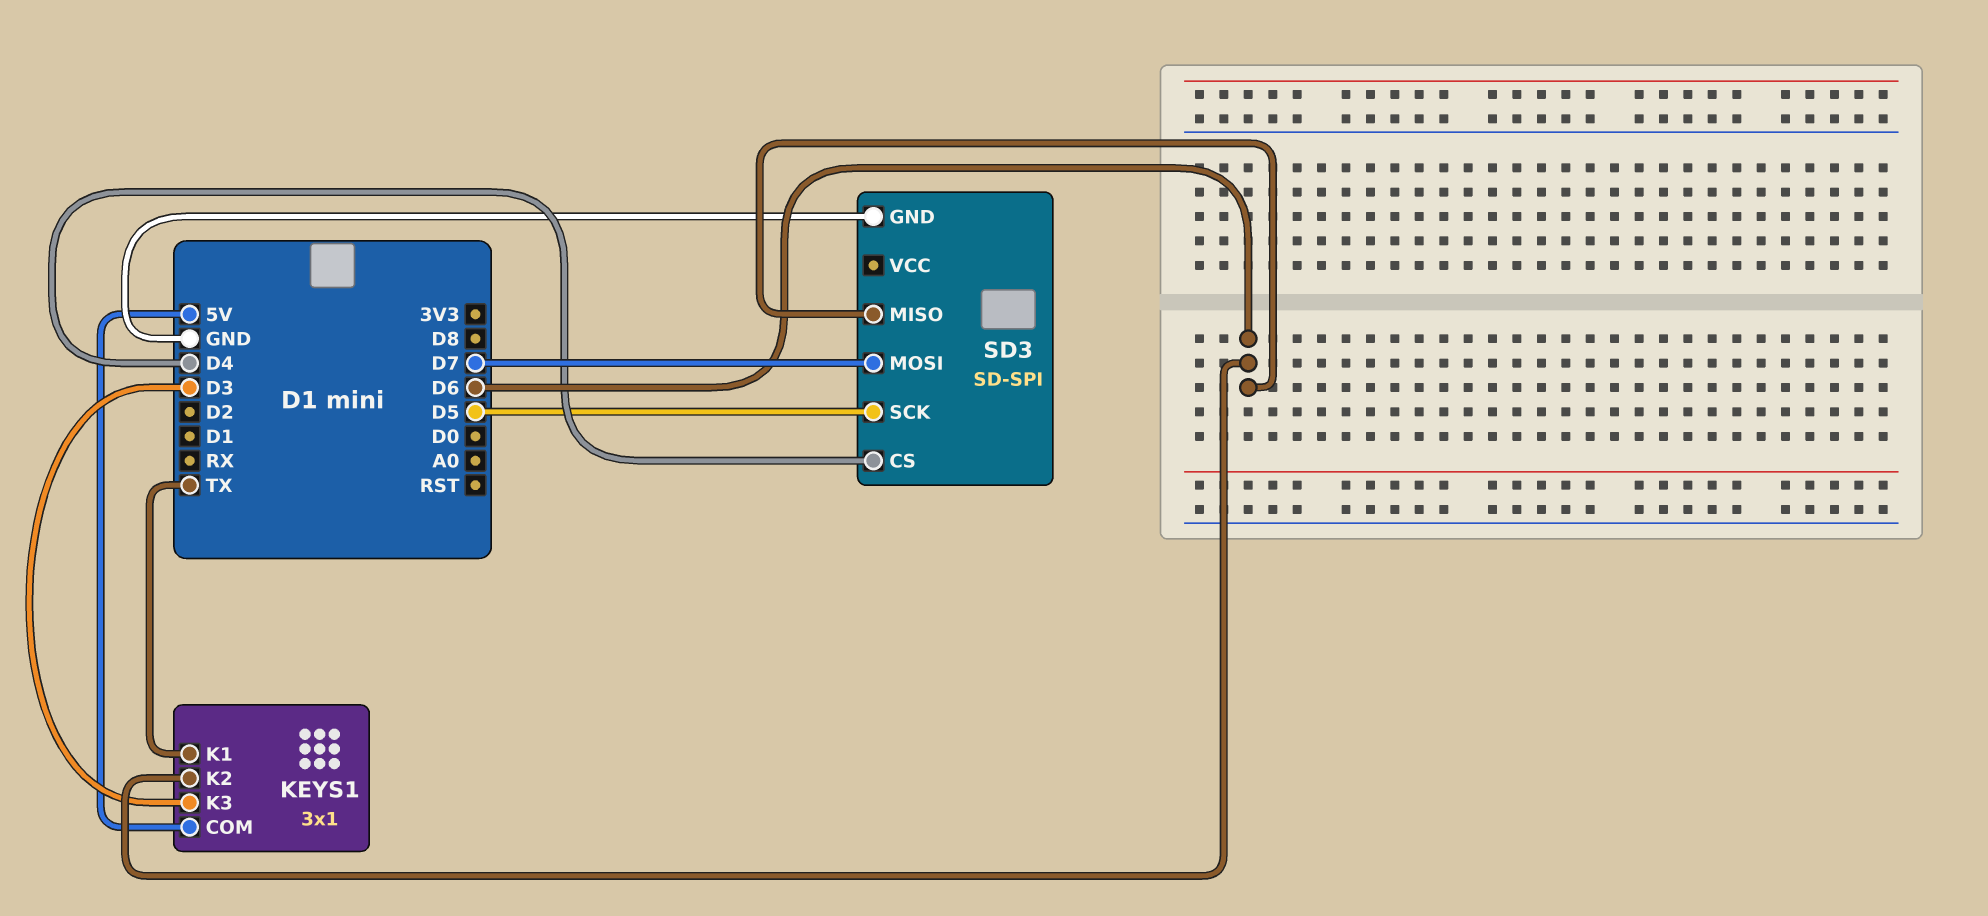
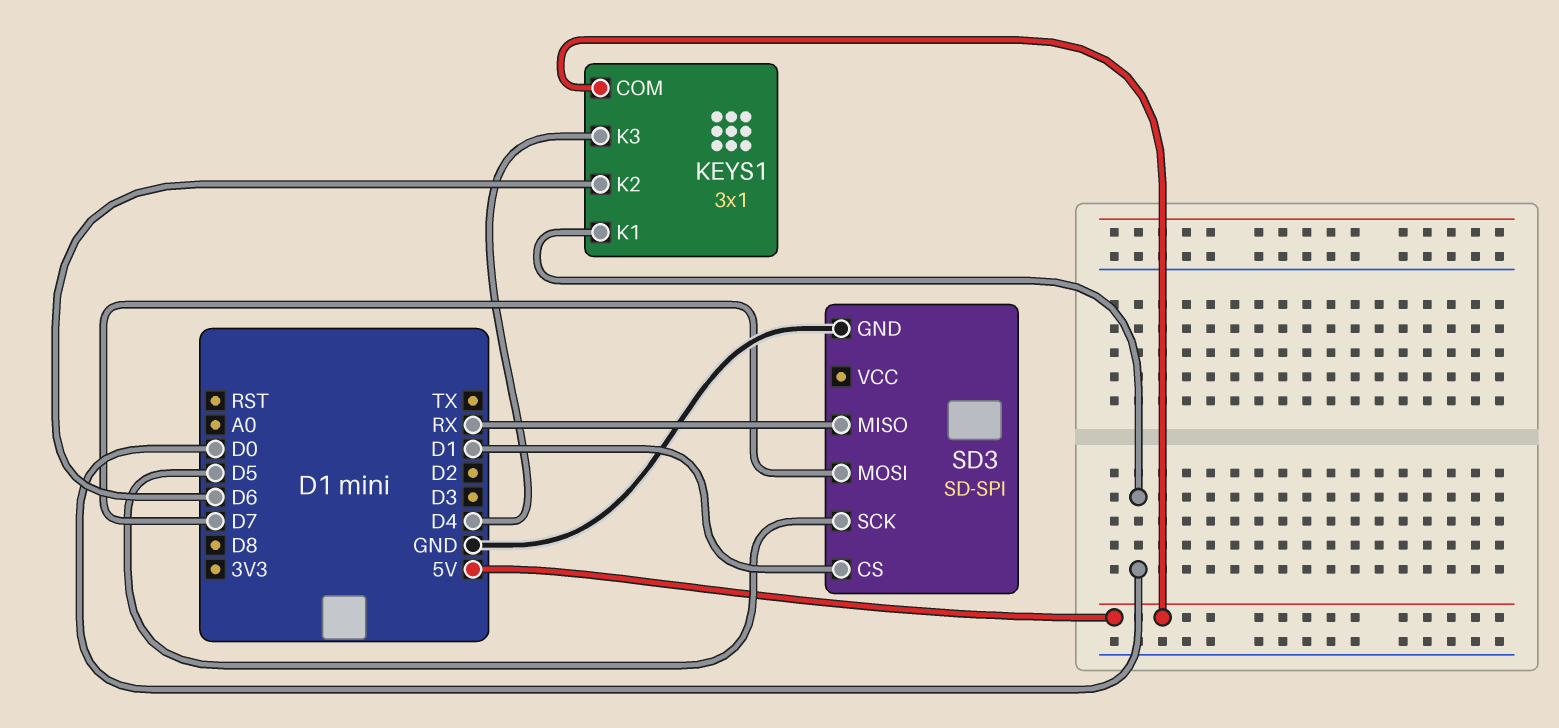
KEYS1 pin K1: TX -> D0
KEYS1 pin K3: D3 -> D4
SD3 pin CS: D4 -> D1
SD3 pin MISO: D6 -> RX

